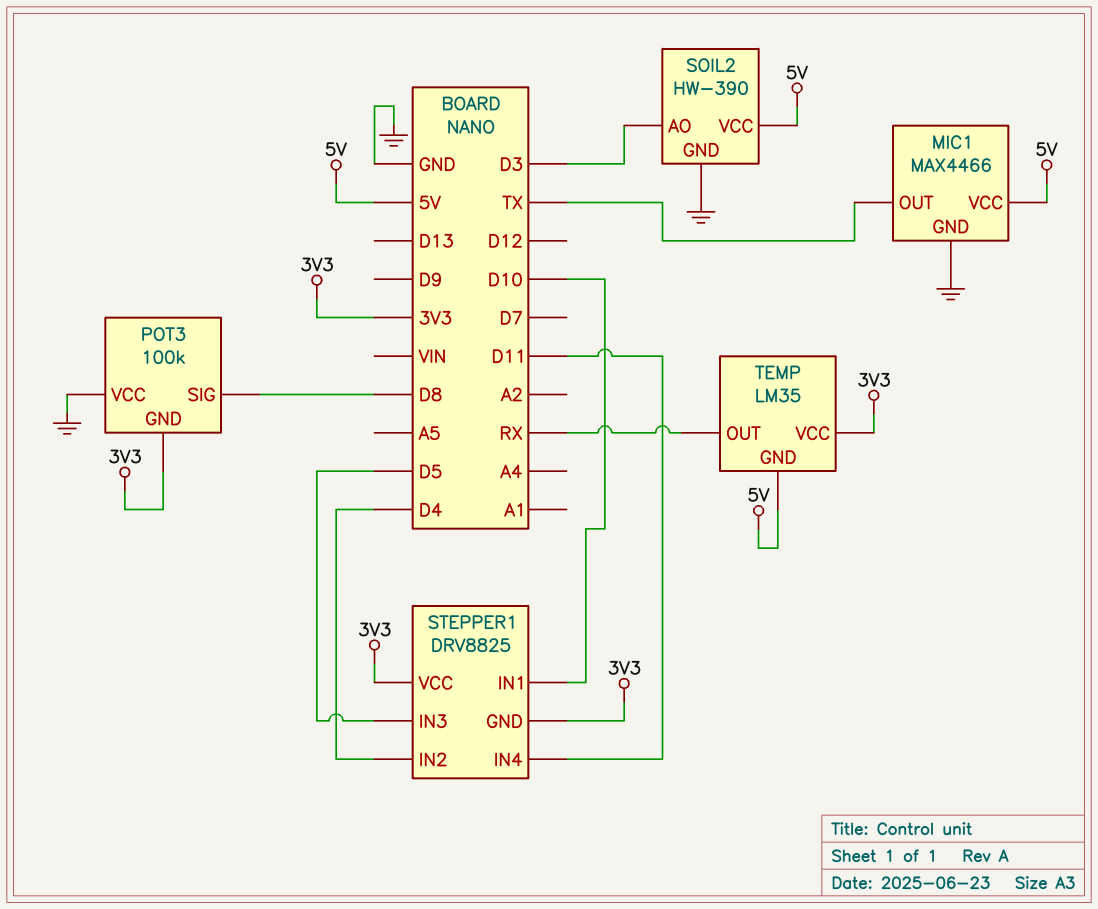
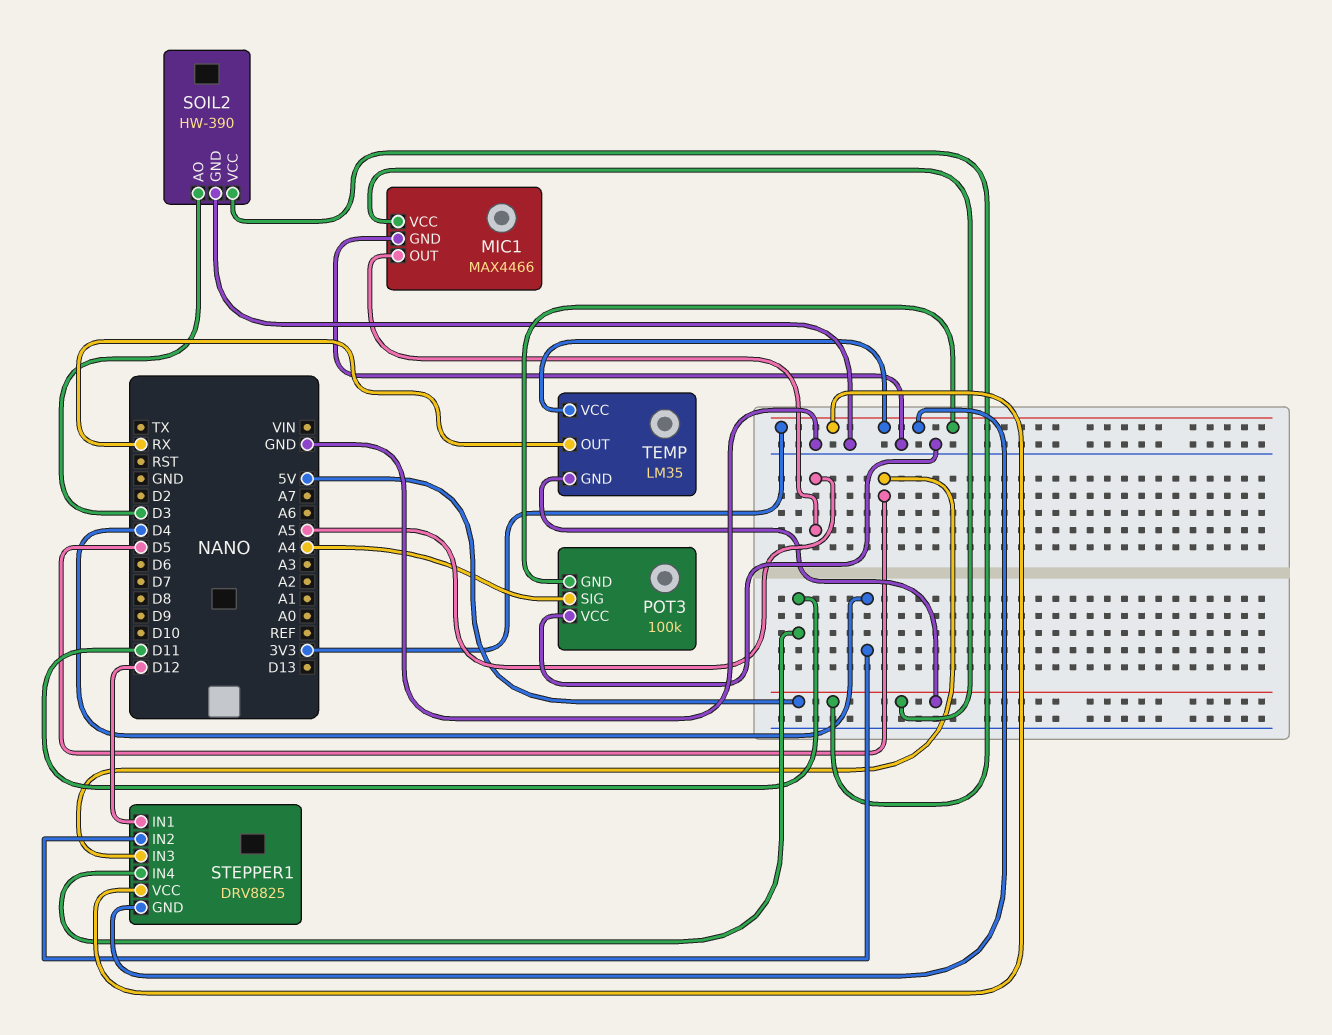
MIC1 pin OUT: TX -> A5
POT3 pin SIG: D8 -> A4
STEPPER1 pin IN1: D10 -> D12

